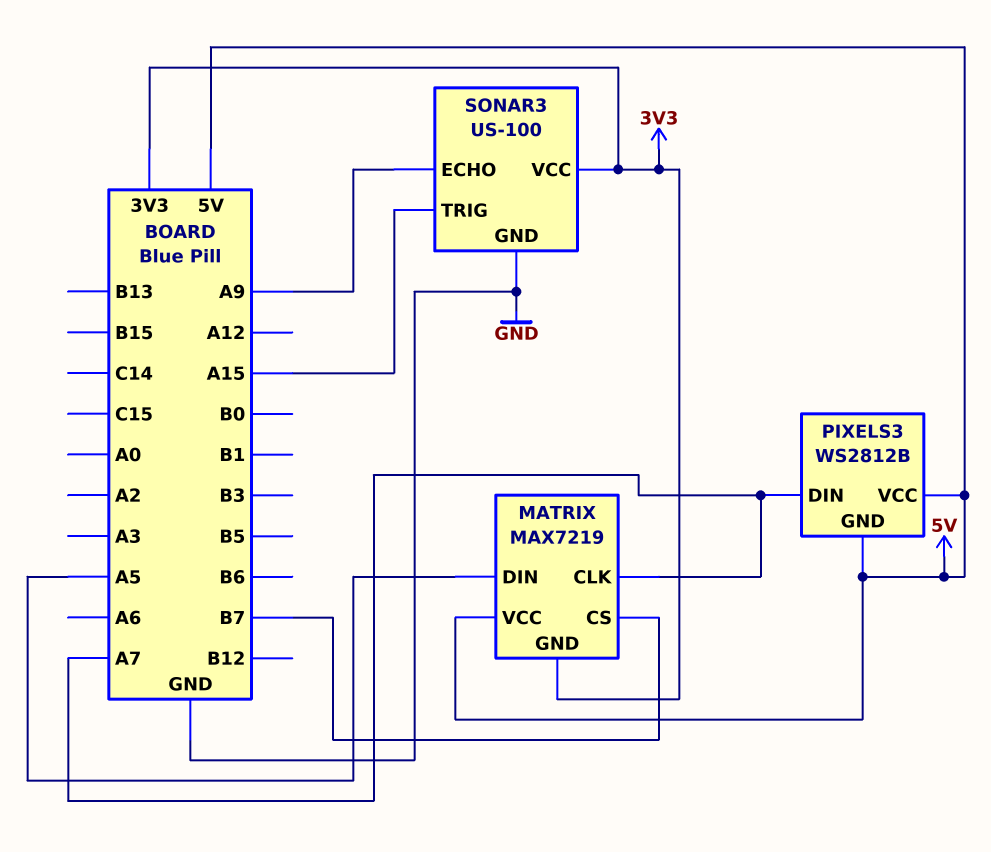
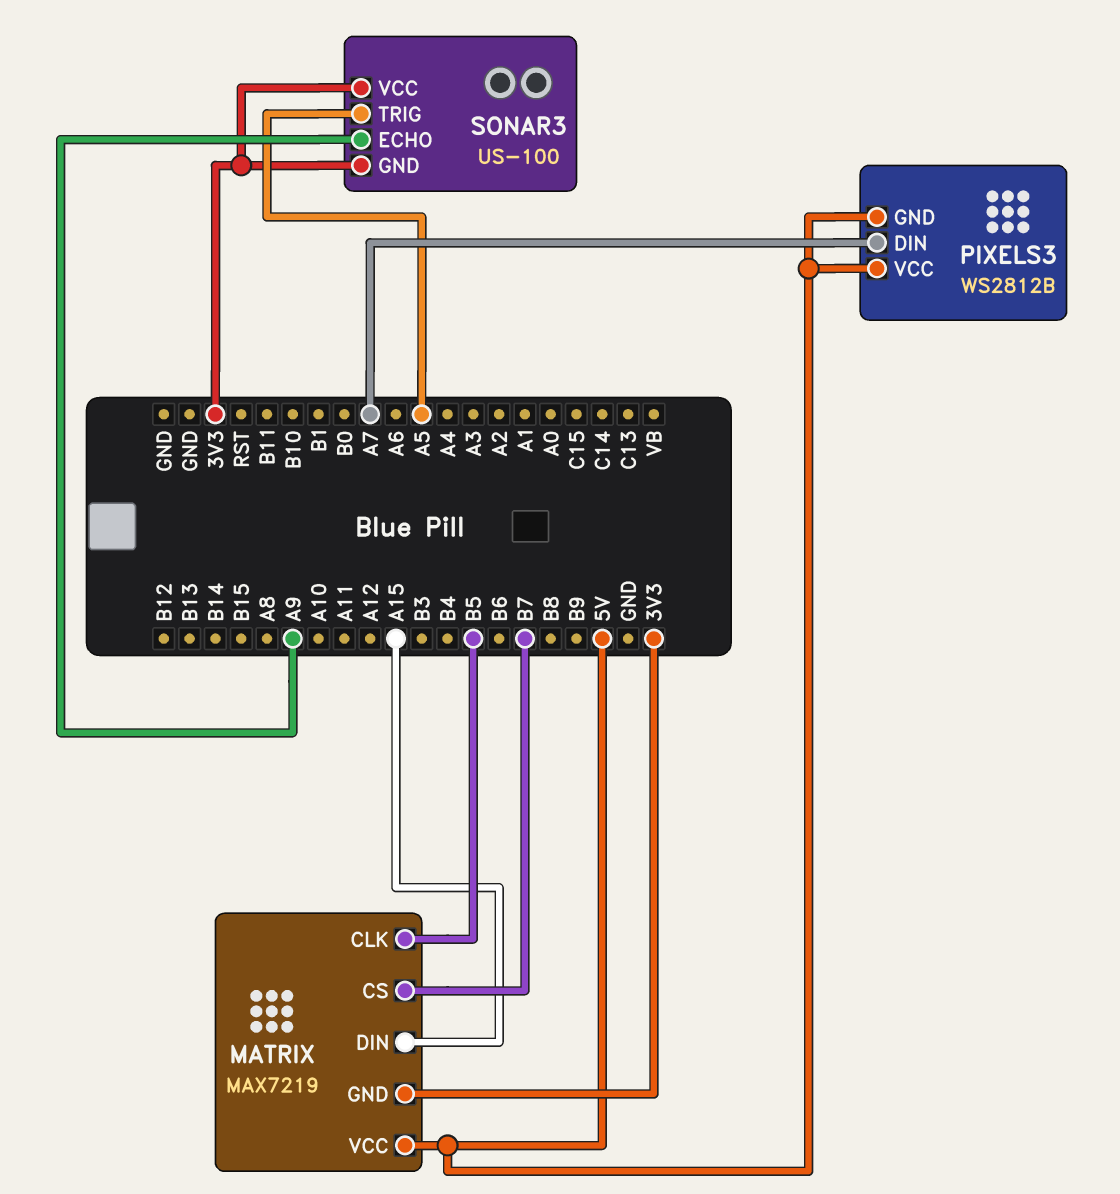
MATRIX pin CLK: A7 -> B5
MATRIX pin DIN: A5 -> A15
SONAR3 pin GND: GND -> 3V3
SONAR3 pin TRIG: A15 -> A5

